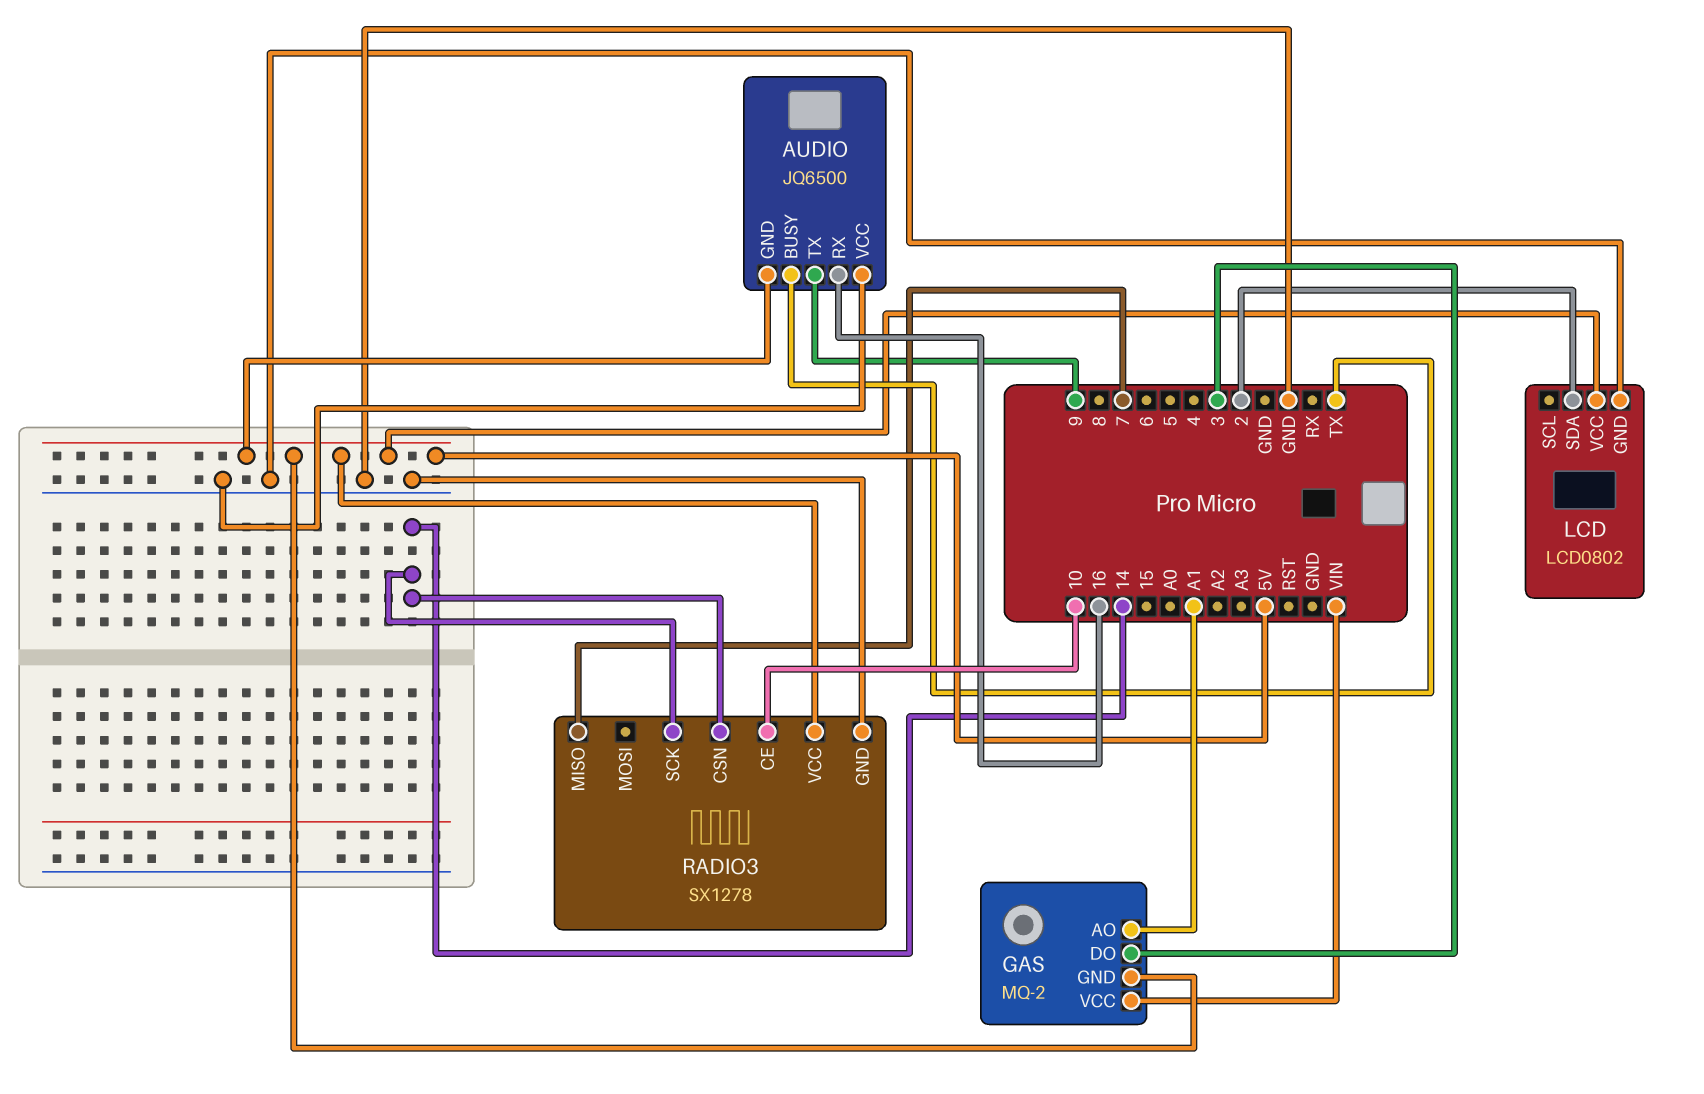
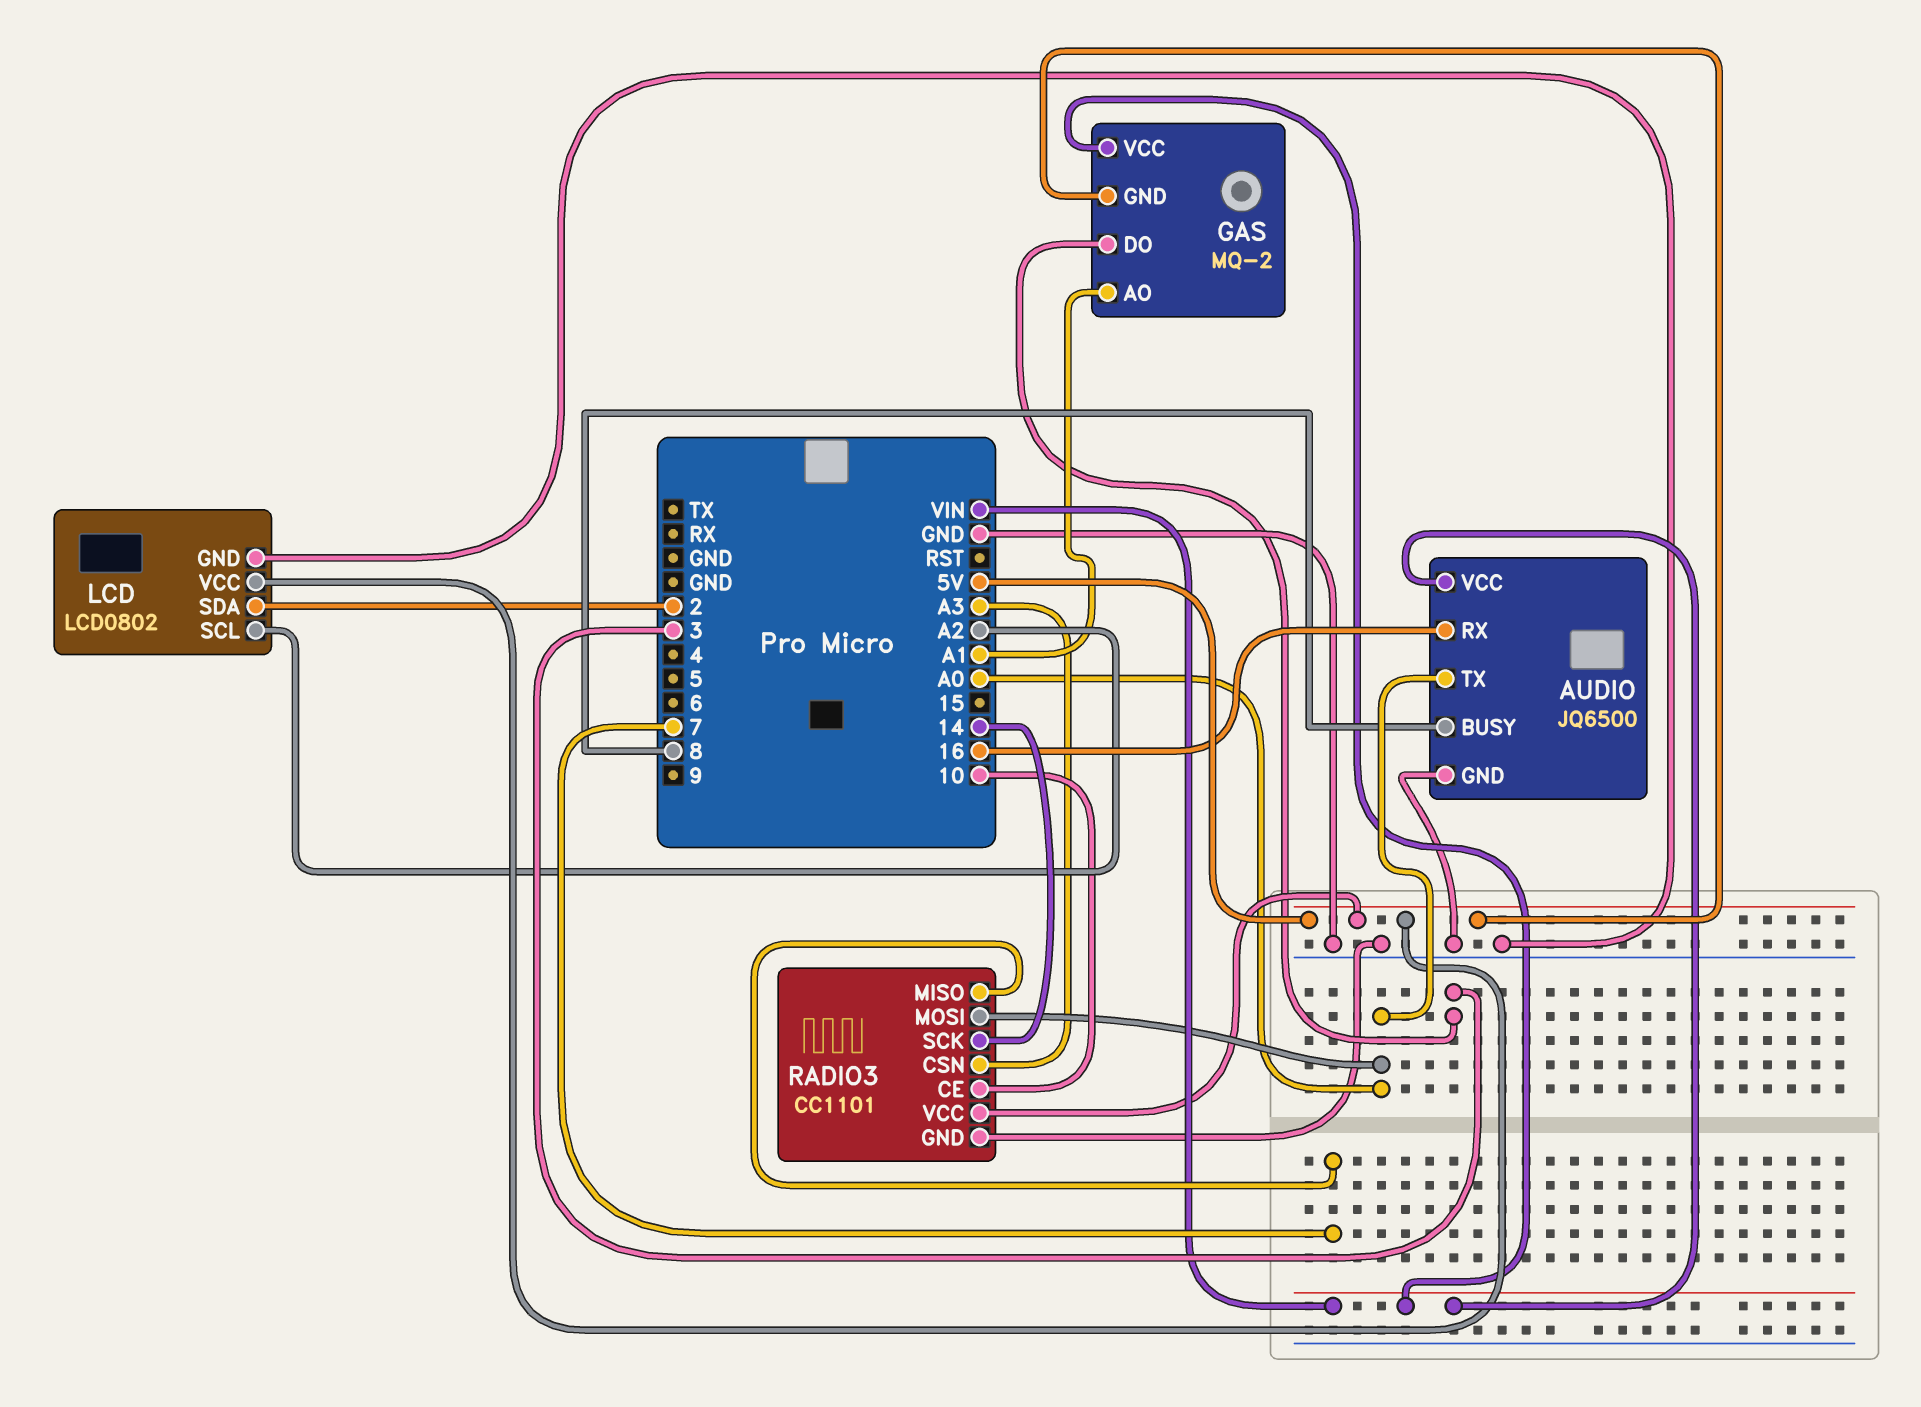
AUDIO pin BUSY: TX -> 8
AUDIO pin GND: 5V -> GND
AUDIO pin TX: 9 -> A0
AUDIO pin VCC: GND -> VIN
LCD pin SCL: none -> A2
RADIO3: SX1278 -> CC1101
RADIO3 pin CSN: 14 -> A3
RADIO3 pin MOSI: none -> A0

